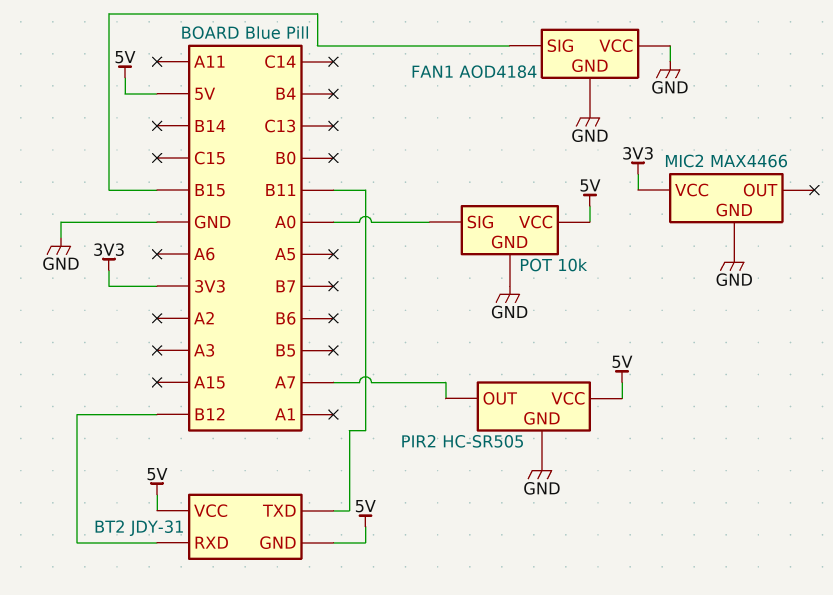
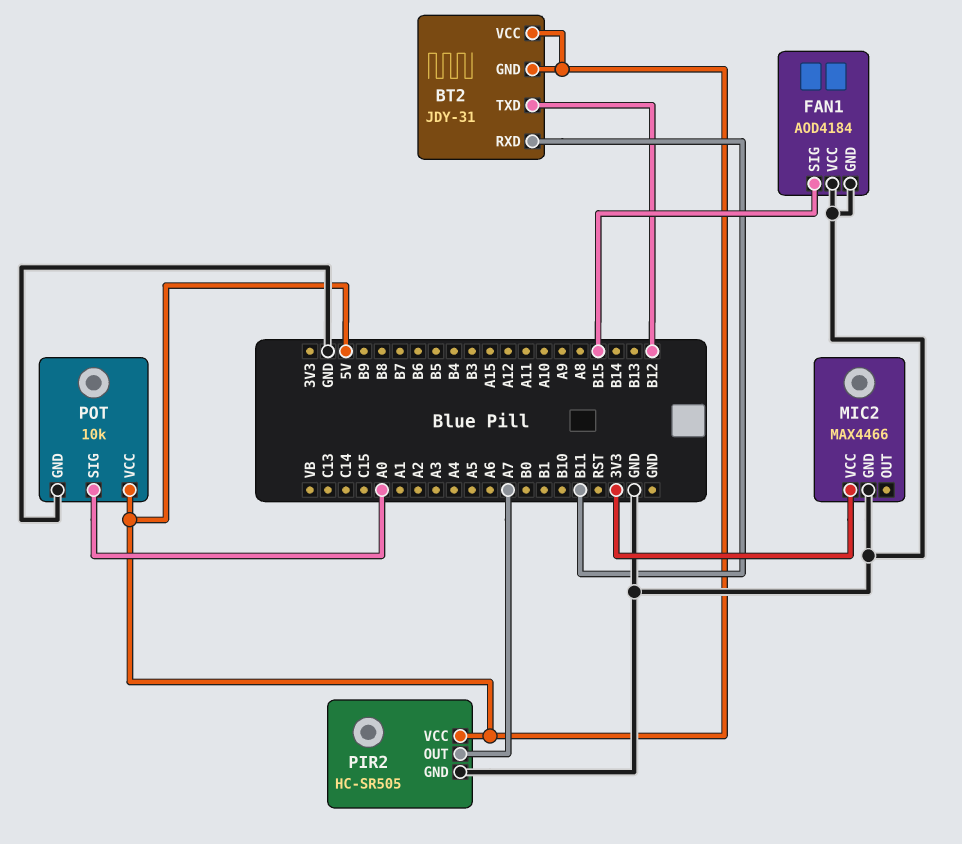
BT2 pin RXD: B12 -> B11
BT2 pin TXD: B11 -> B12

